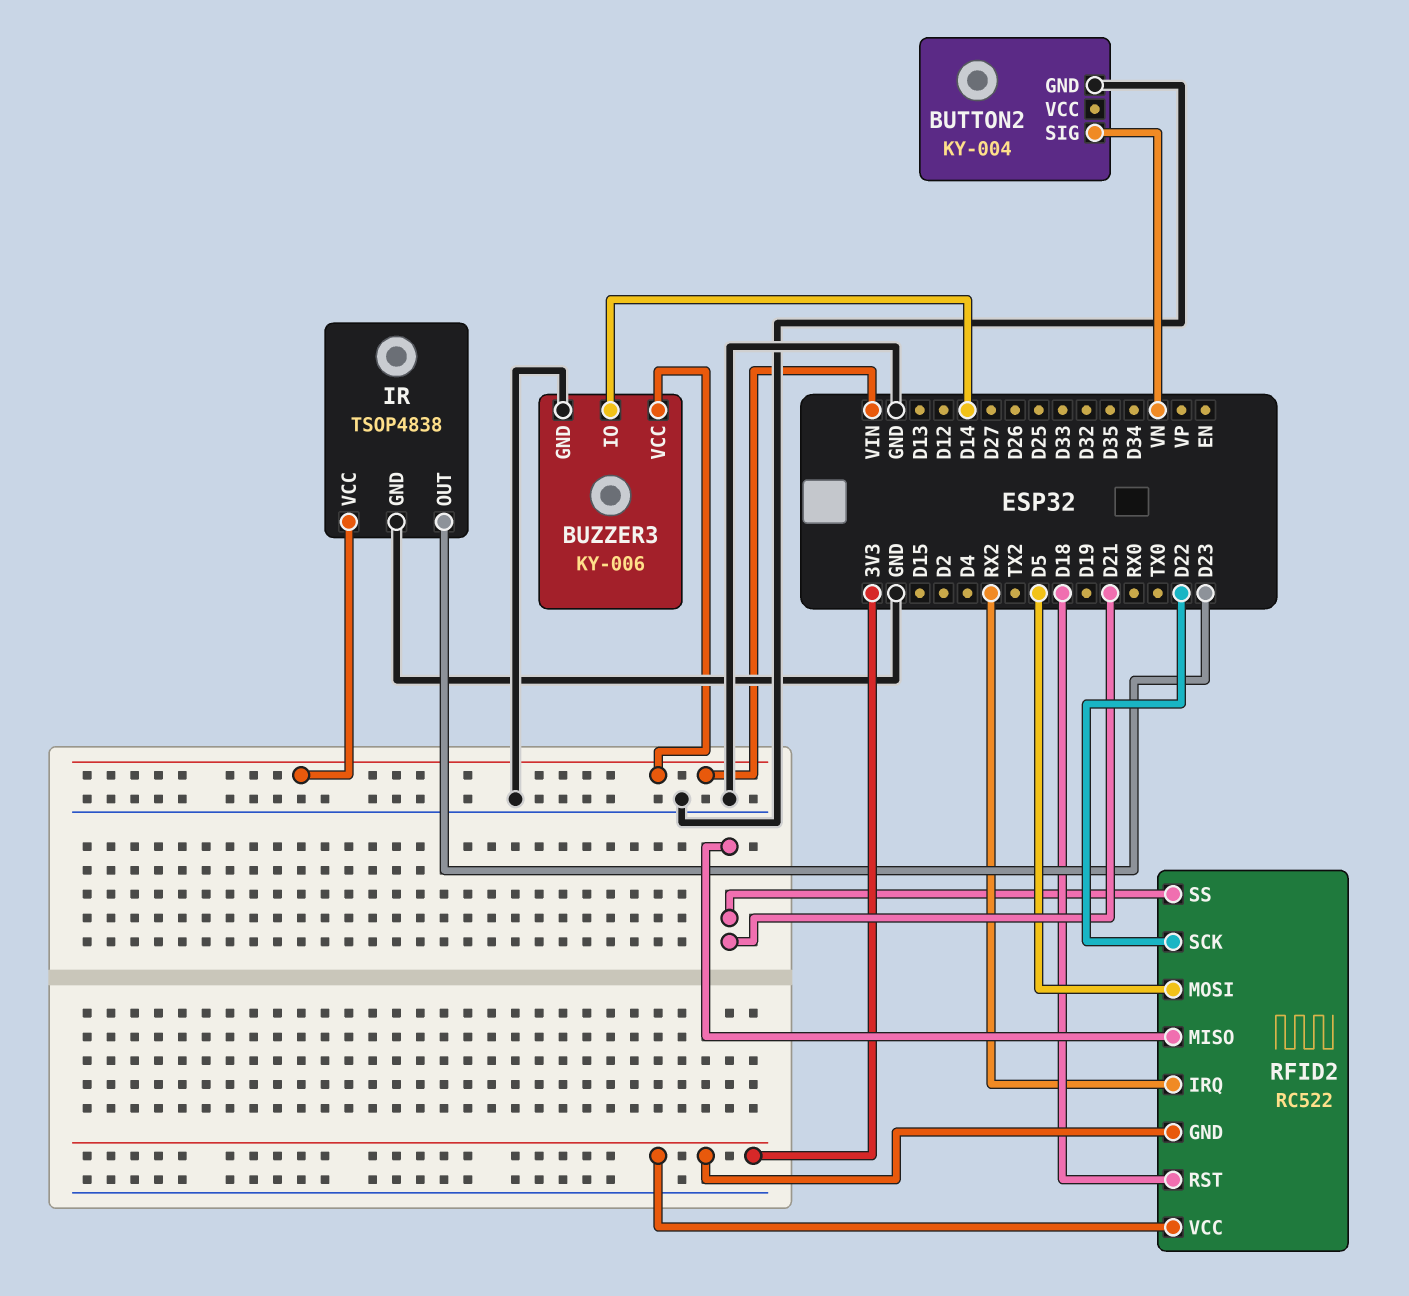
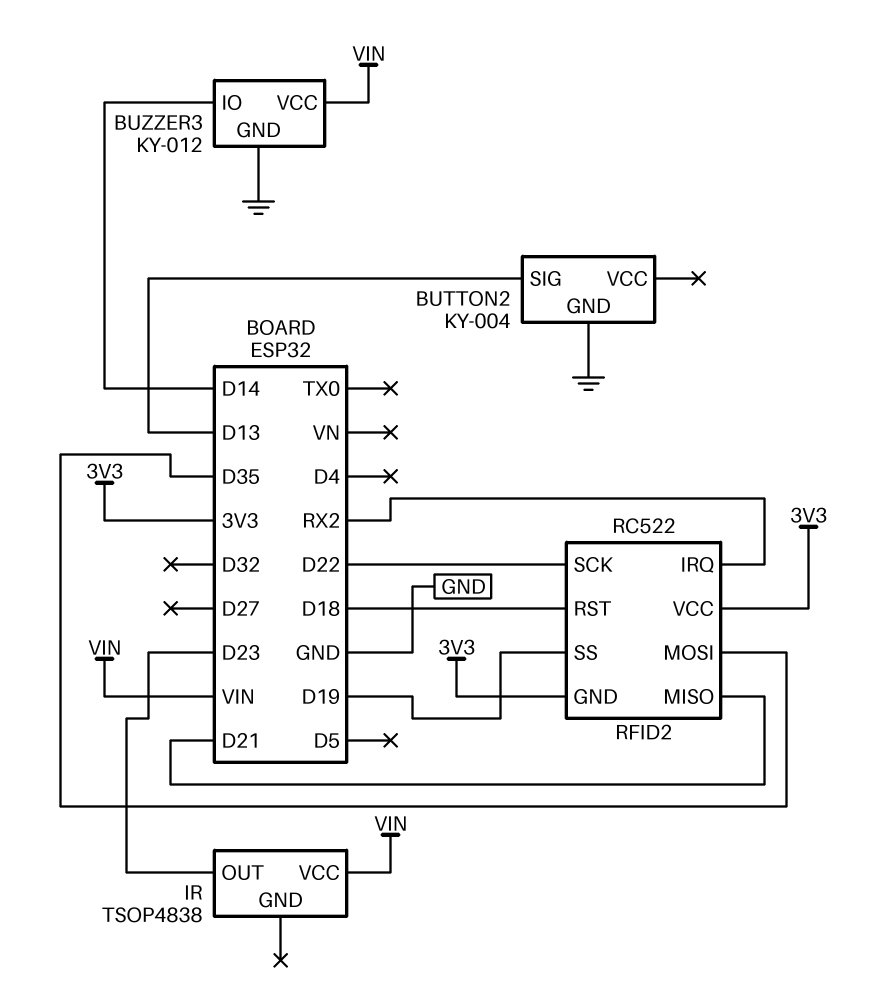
BUTTON2 pin SIG: VN -> D13
BUZZER3: KY-006 -> KY-012
IR pin GND: GND -> none
RFID2 pin MOSI: D5 -> D35
RFID2 pin SS: D21 -> D19

